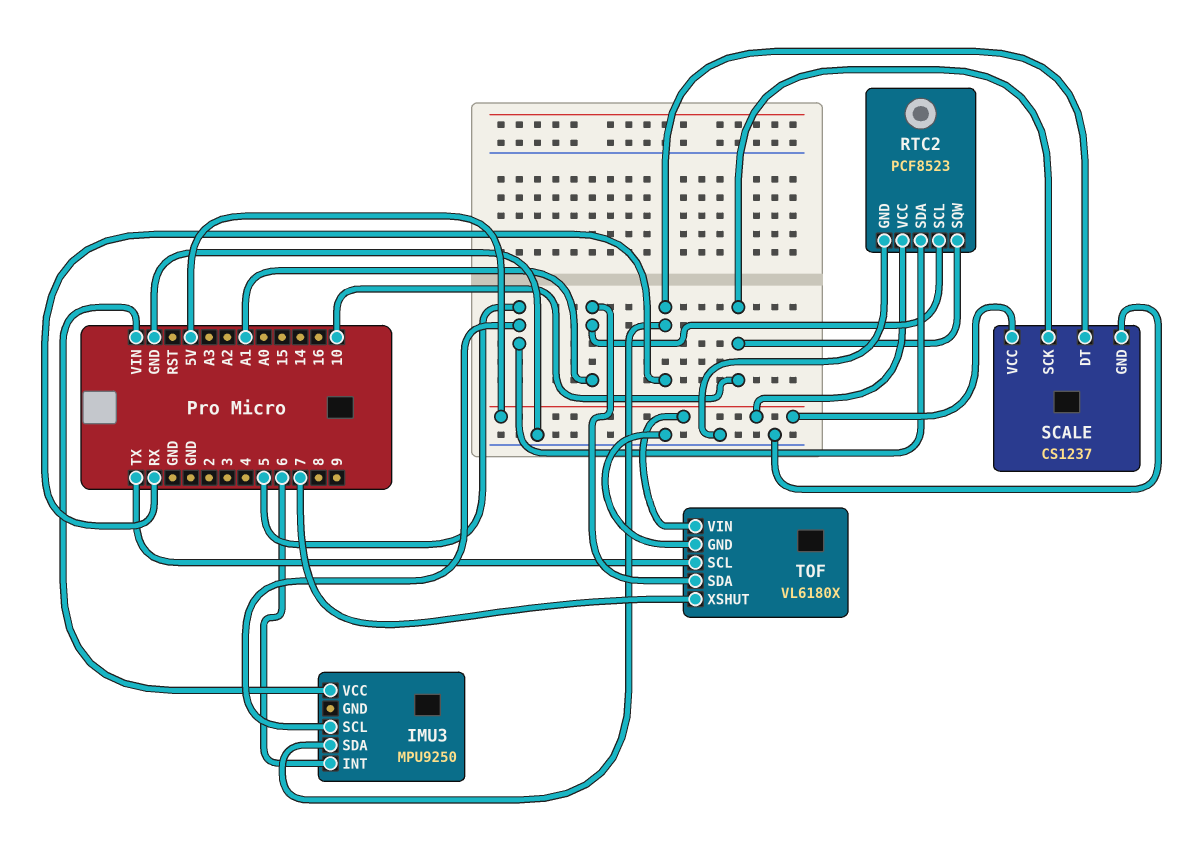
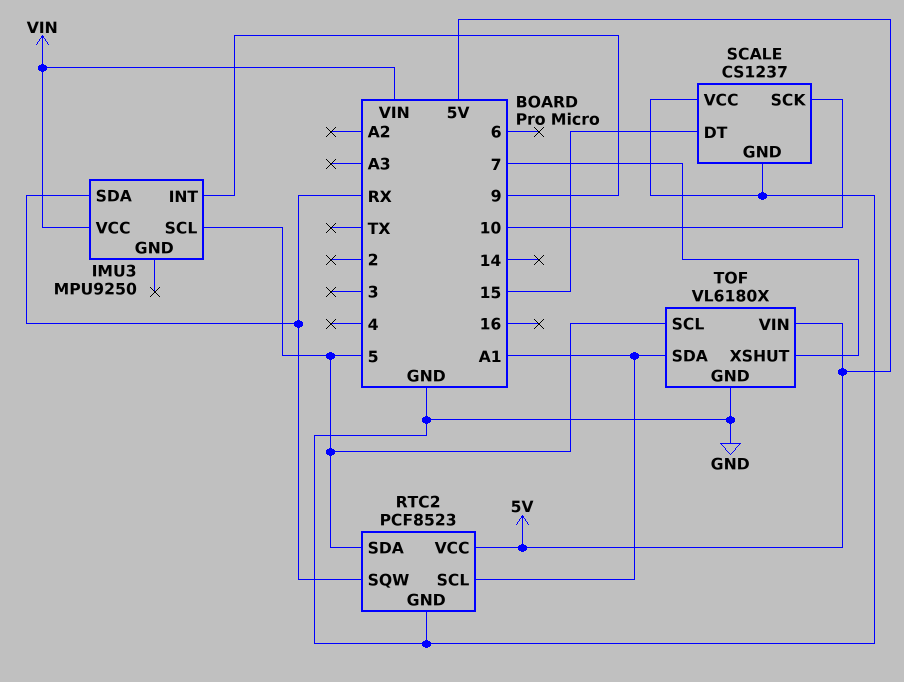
IMU3 pin INT: 6 -> 9
RTC2 pin SQW: 10 -> RX
SCALE pin DT: RX -> 15
SCALE pin VCC: 5V -> GND
TOF pin SCL: TX -> 5

